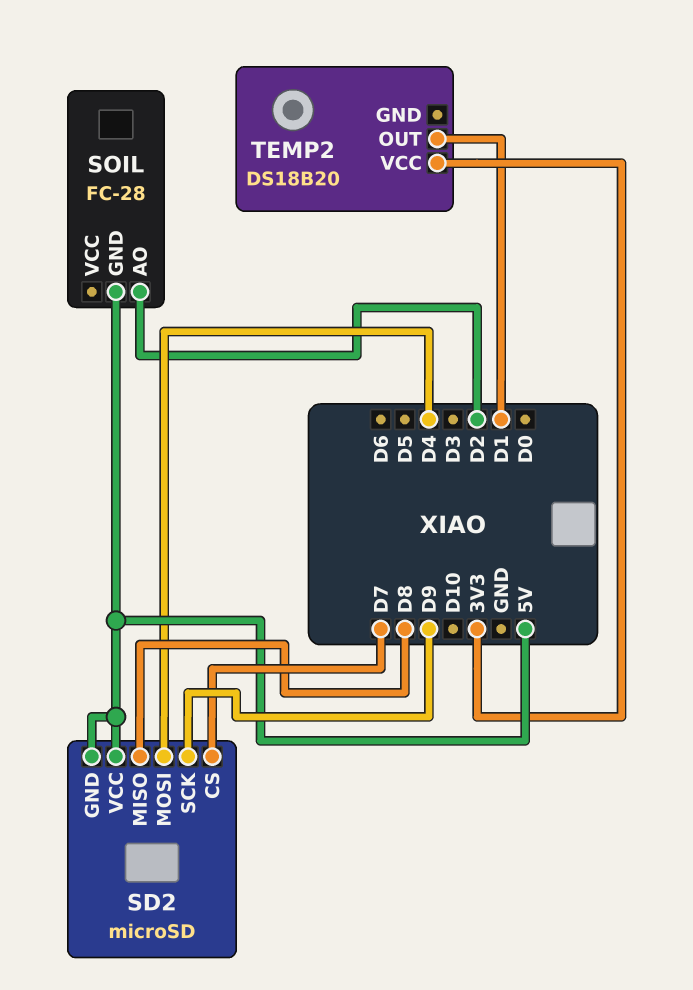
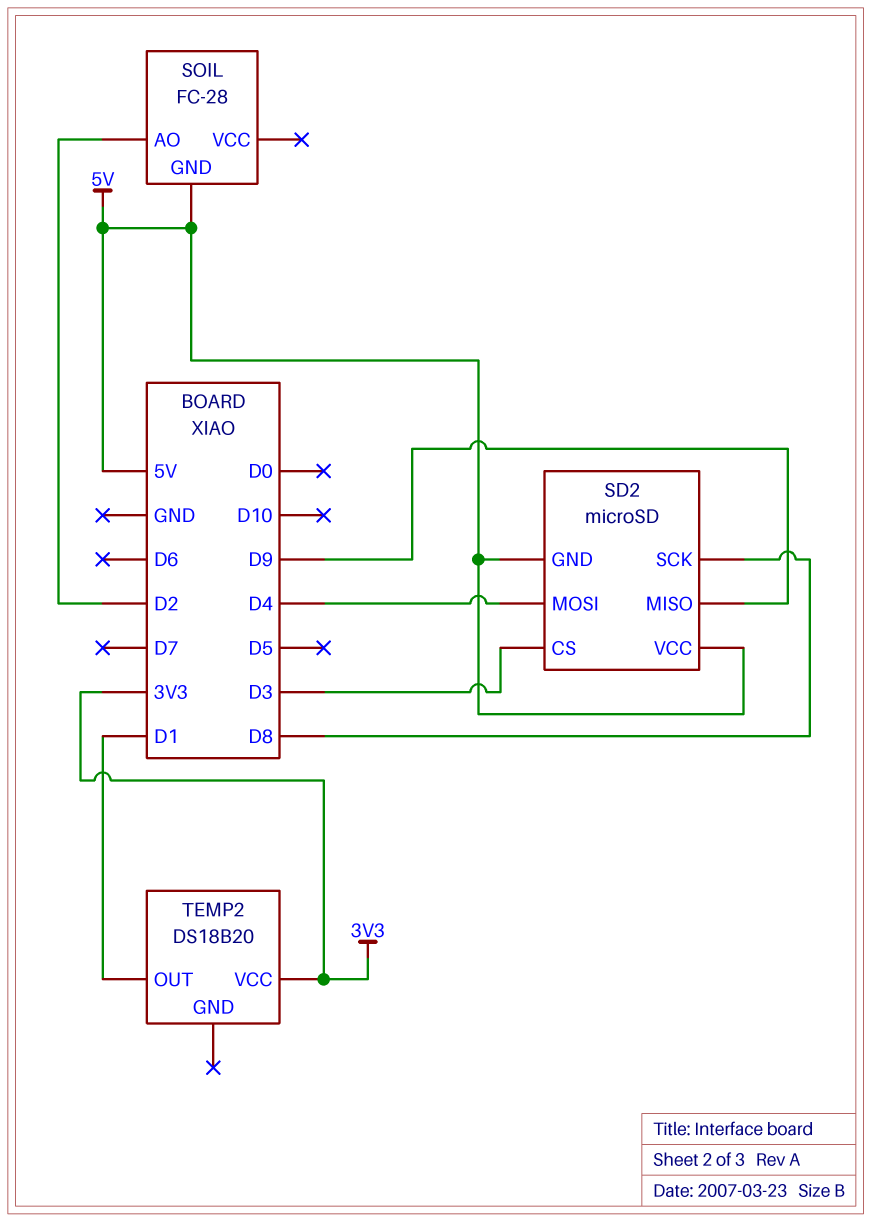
SD2 pin CS: D7 -> D3
SD2 pin MISO: D8 -> D9
SD2 pin SCK: D9 -> D8

